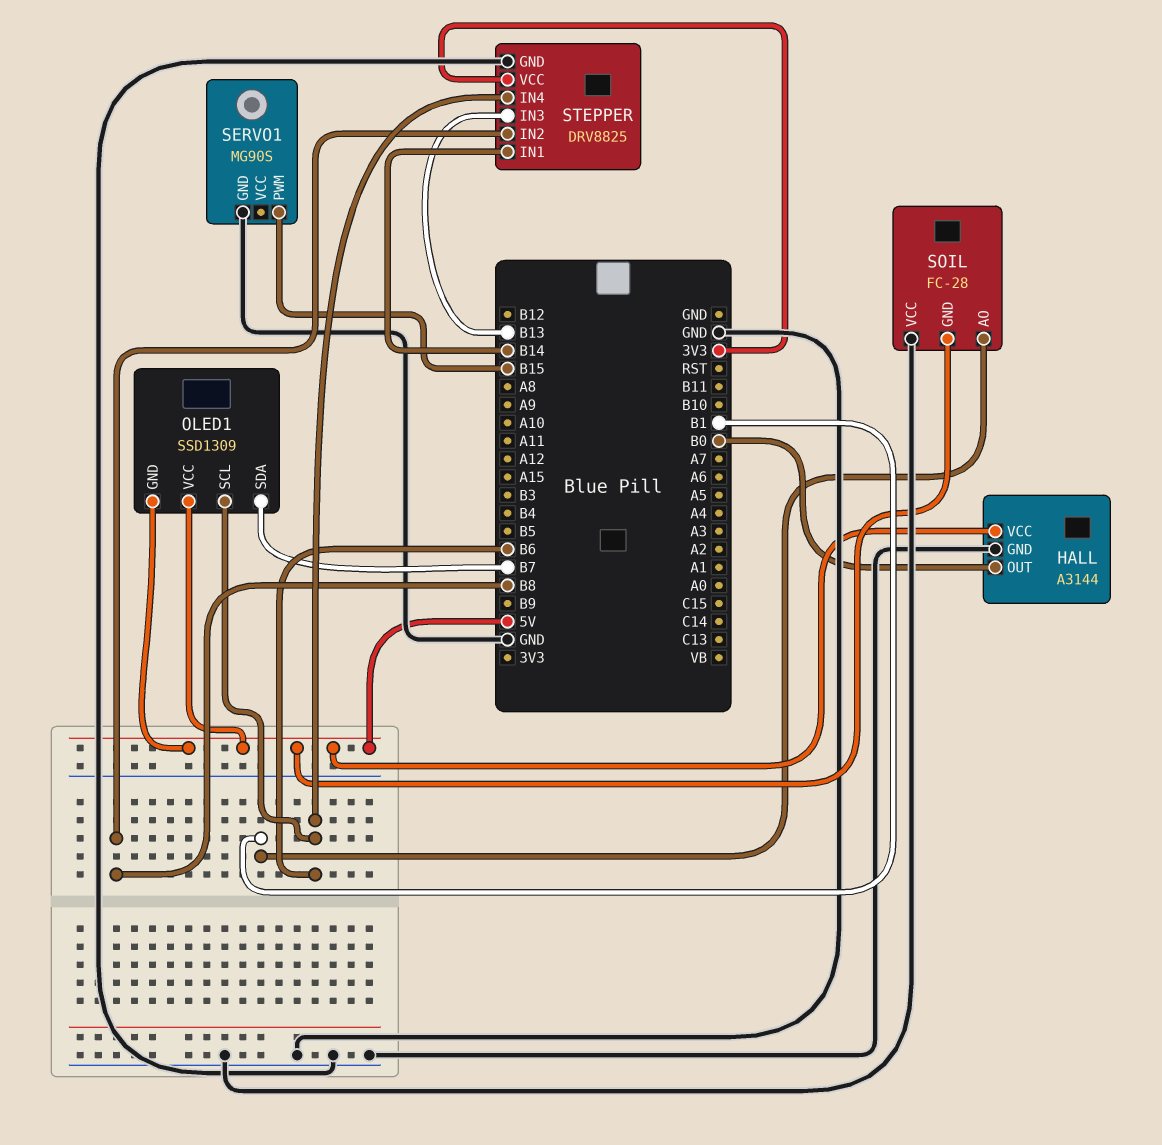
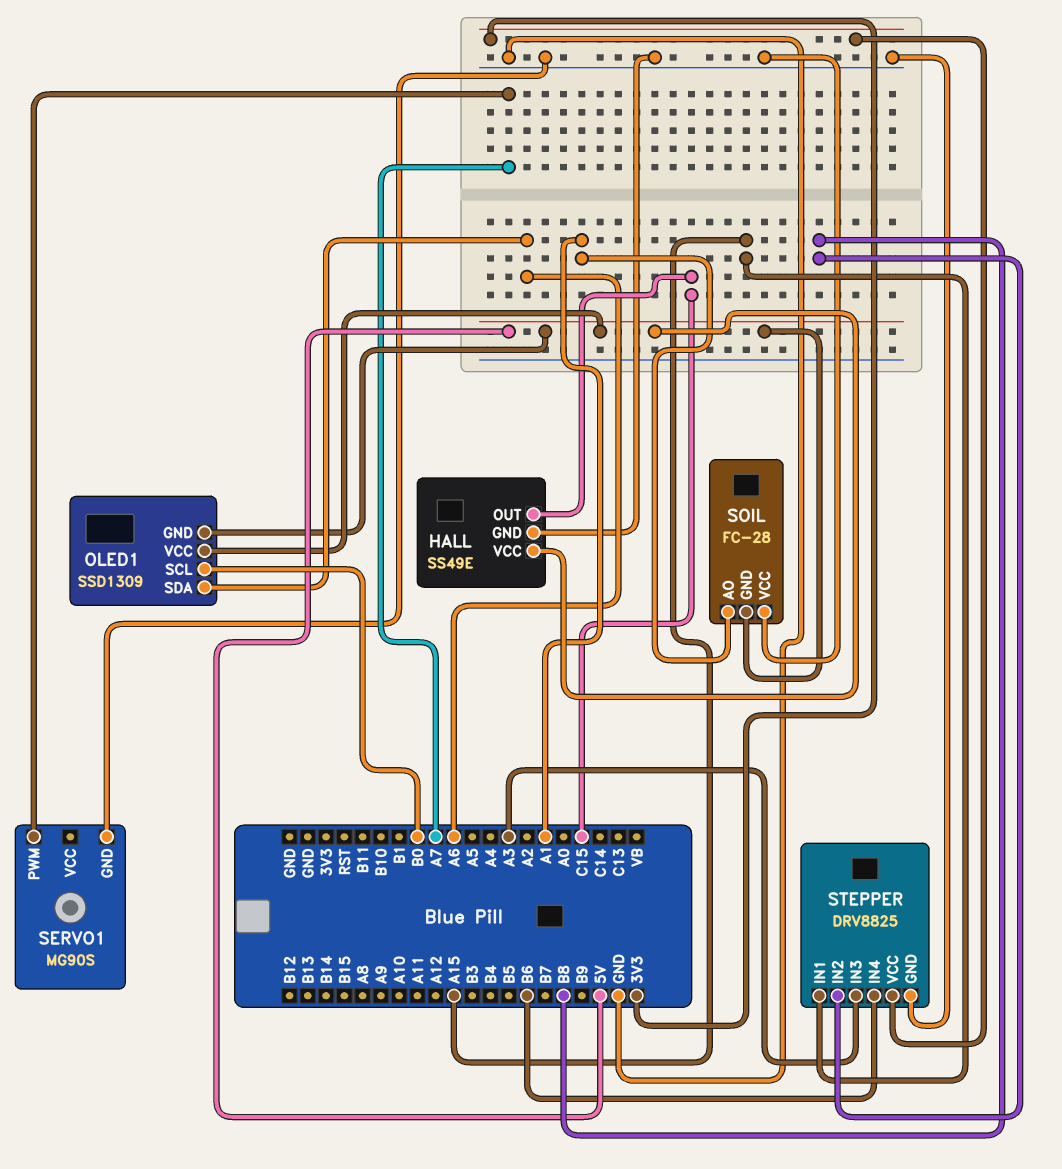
HALL: A3144 -> SS49E
HALL pin OUT: B0 -> C15
OLED1 pin SCL: B6 -> B0
OLED1 pin SDA: B7 -> A6
SERVO1 pin PWM: B15 -> A7
SOIL pin AO: B1 -> A1
STEPPER pin IN1: B14 -> A15
STEPPER pin IN3: B13 -> A3

